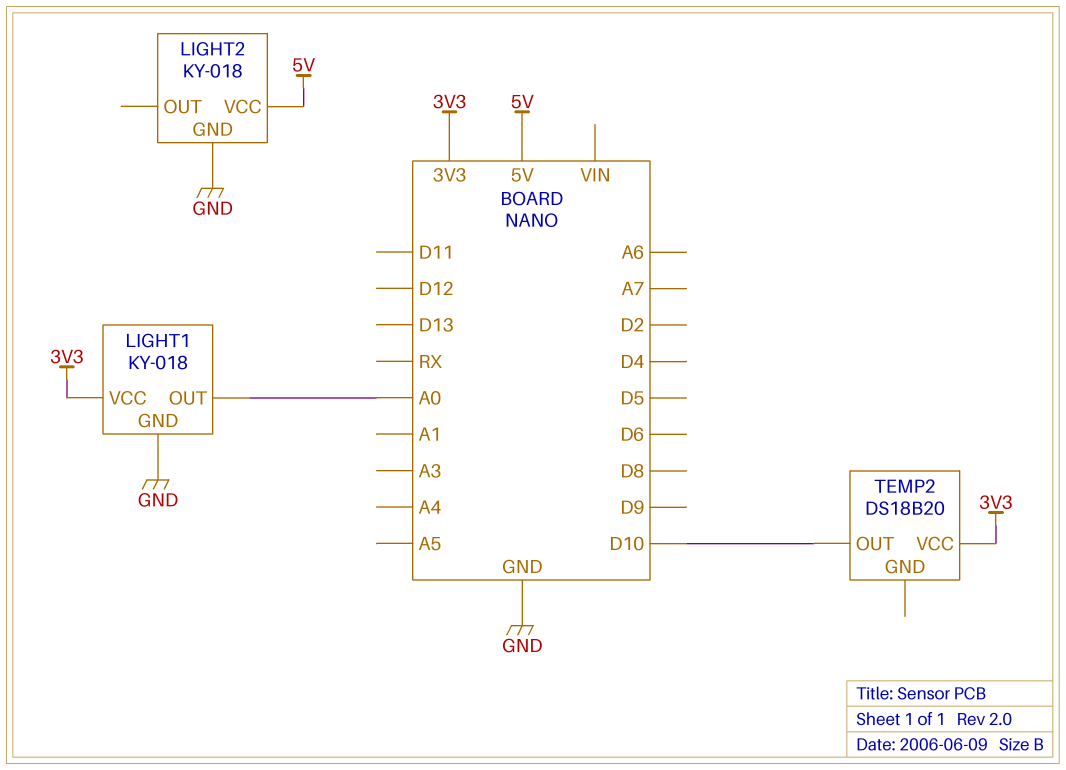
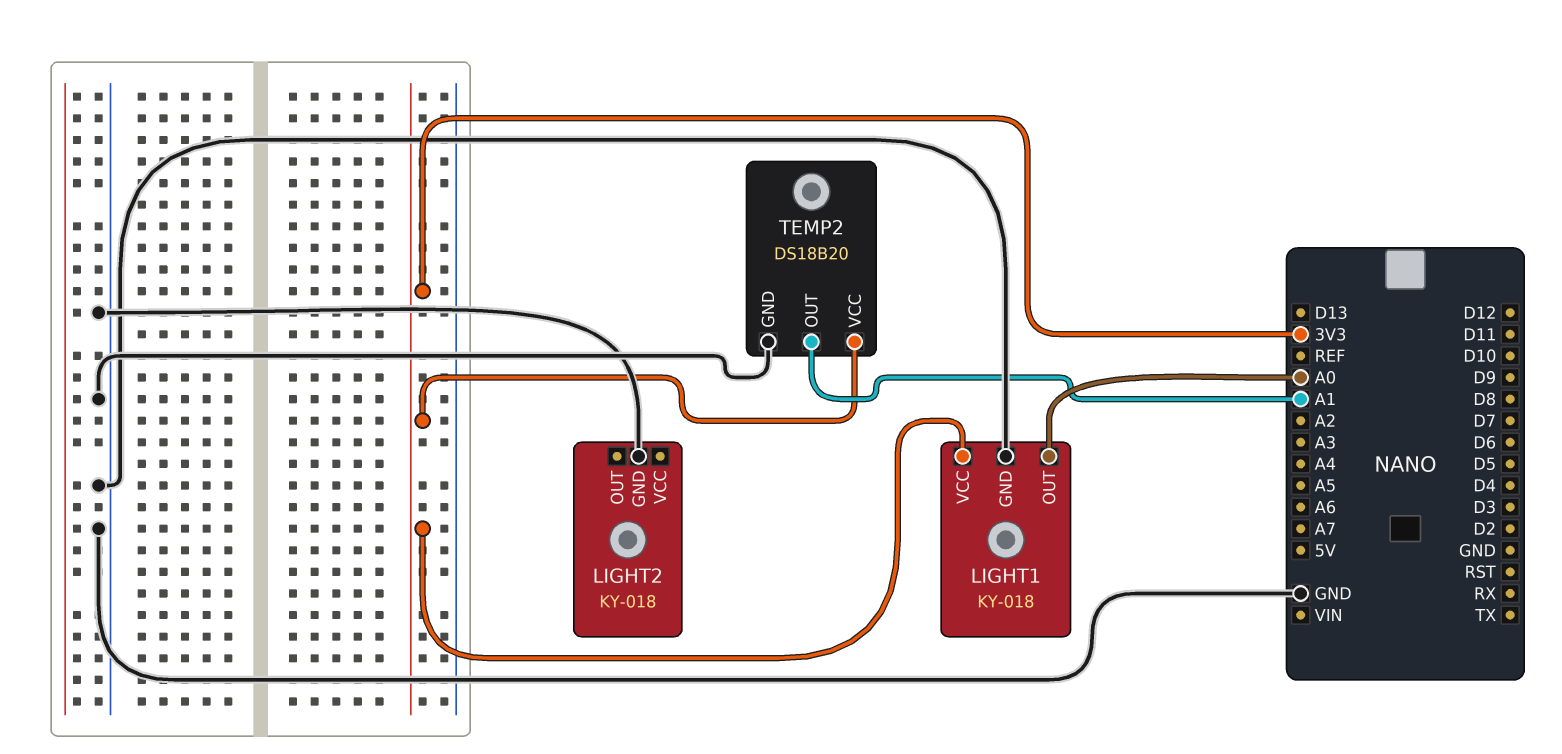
LIGHT2 pin VCC: 5V -> none
TEMP2 pin GND: none -> GND
TEMP2 pin OUT: D10 -> A1

